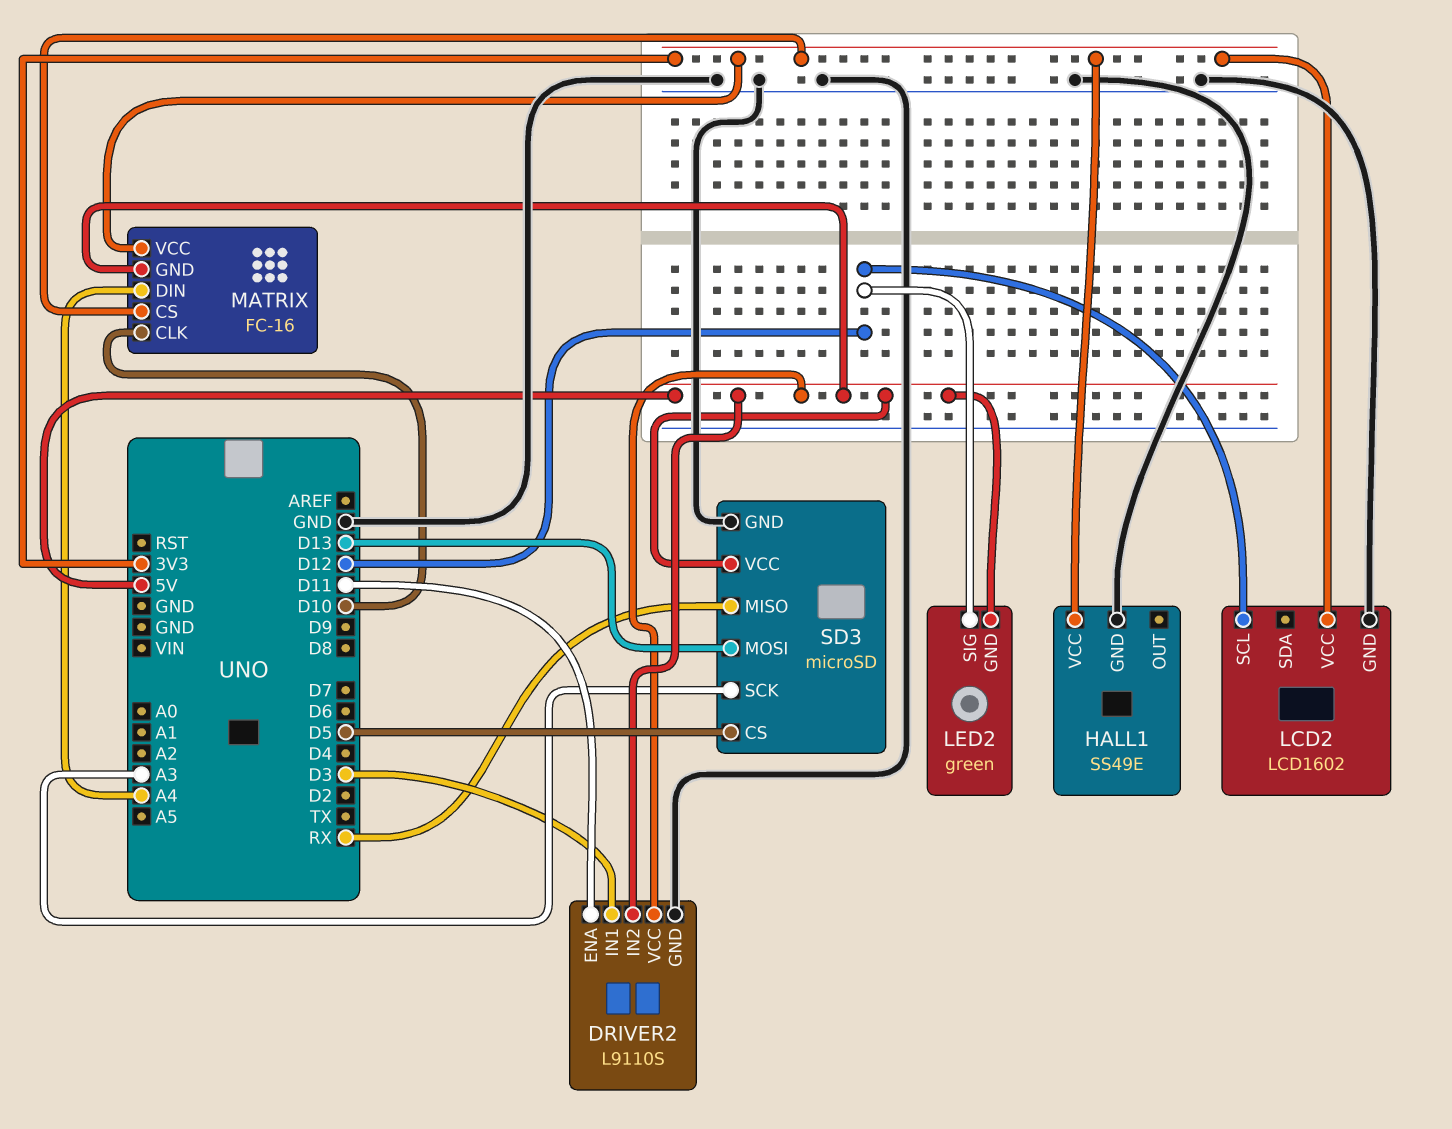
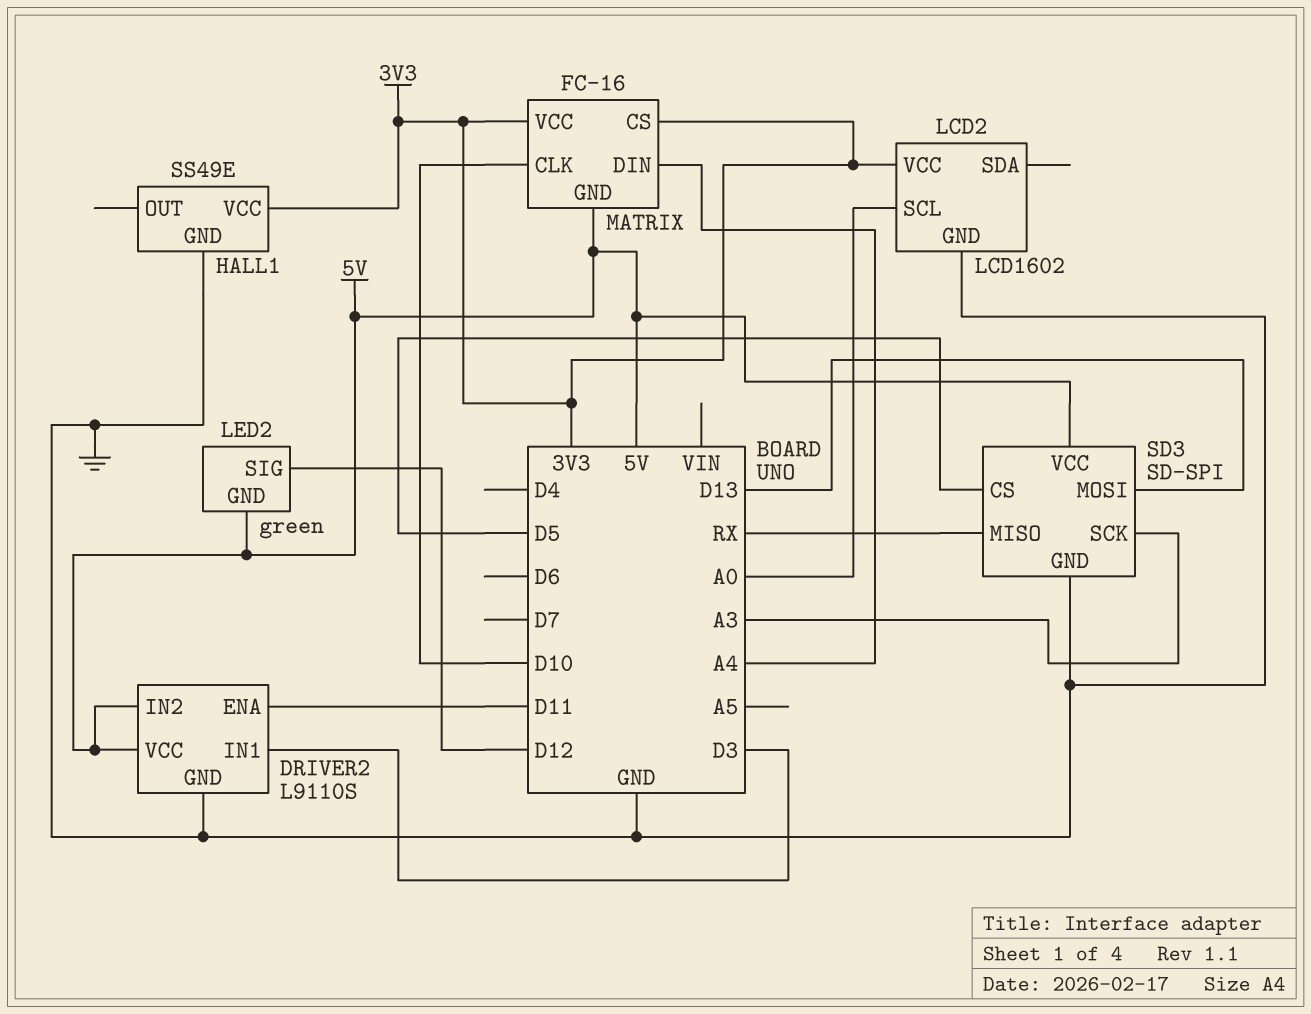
LCD2 pin SCL: D12 -> A0
SD3: microSD -> SD-SPI

